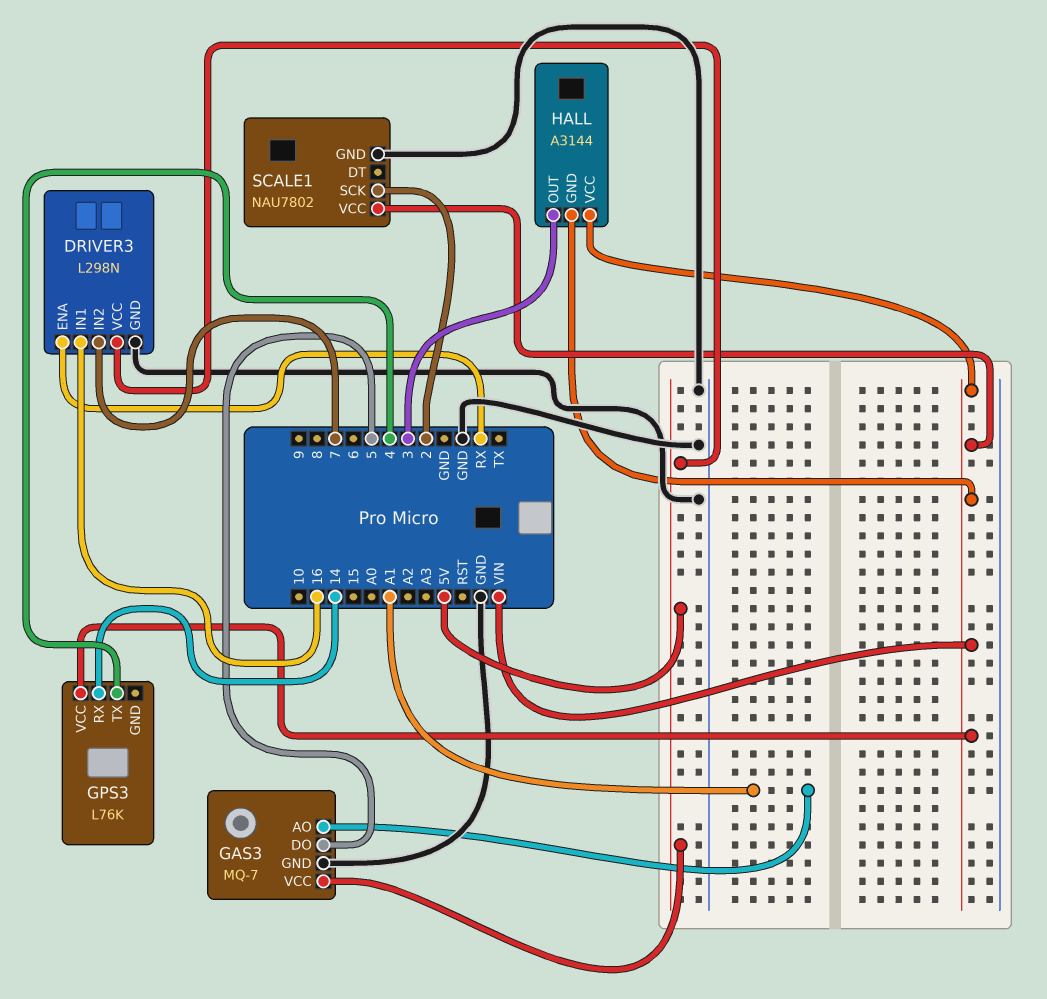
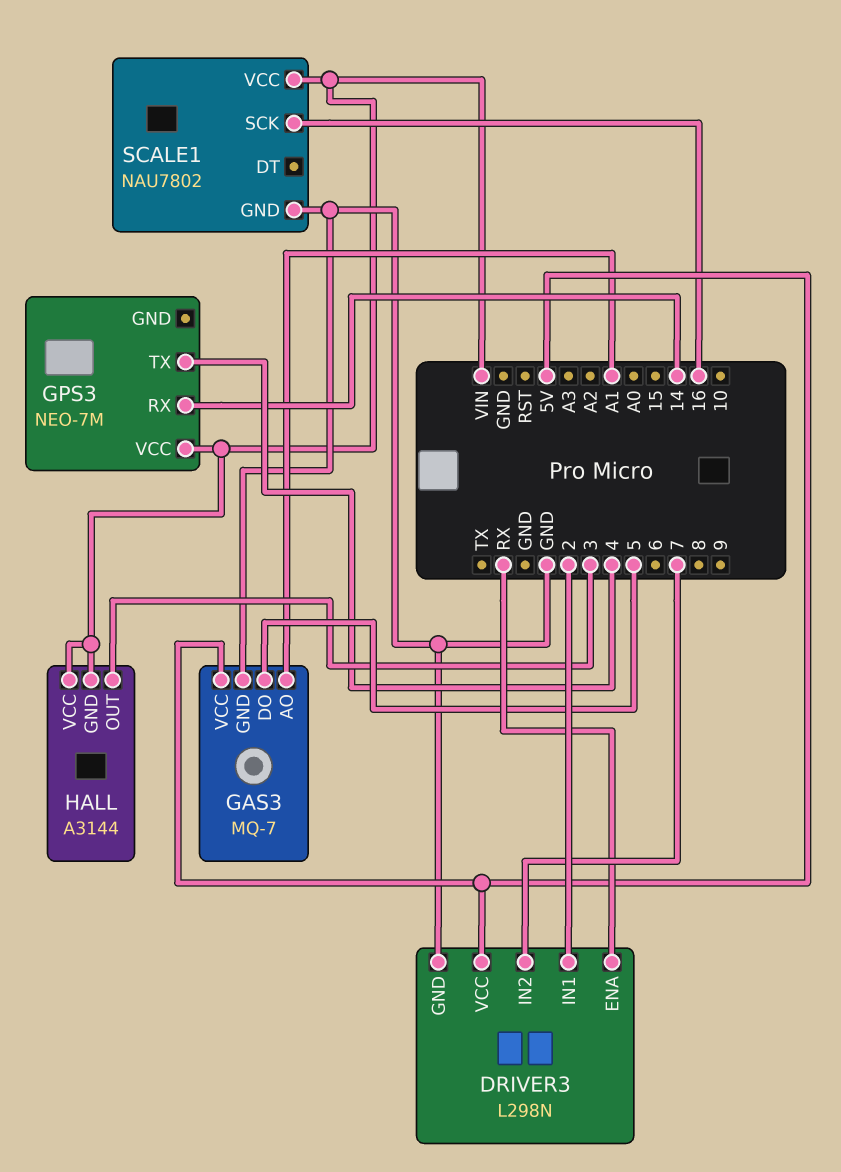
DRIVER3 pin IN1: 16 -> 2
GPS3: L76K -> NEO-7M
SCALE1 pin SCK: 2 -> 16

